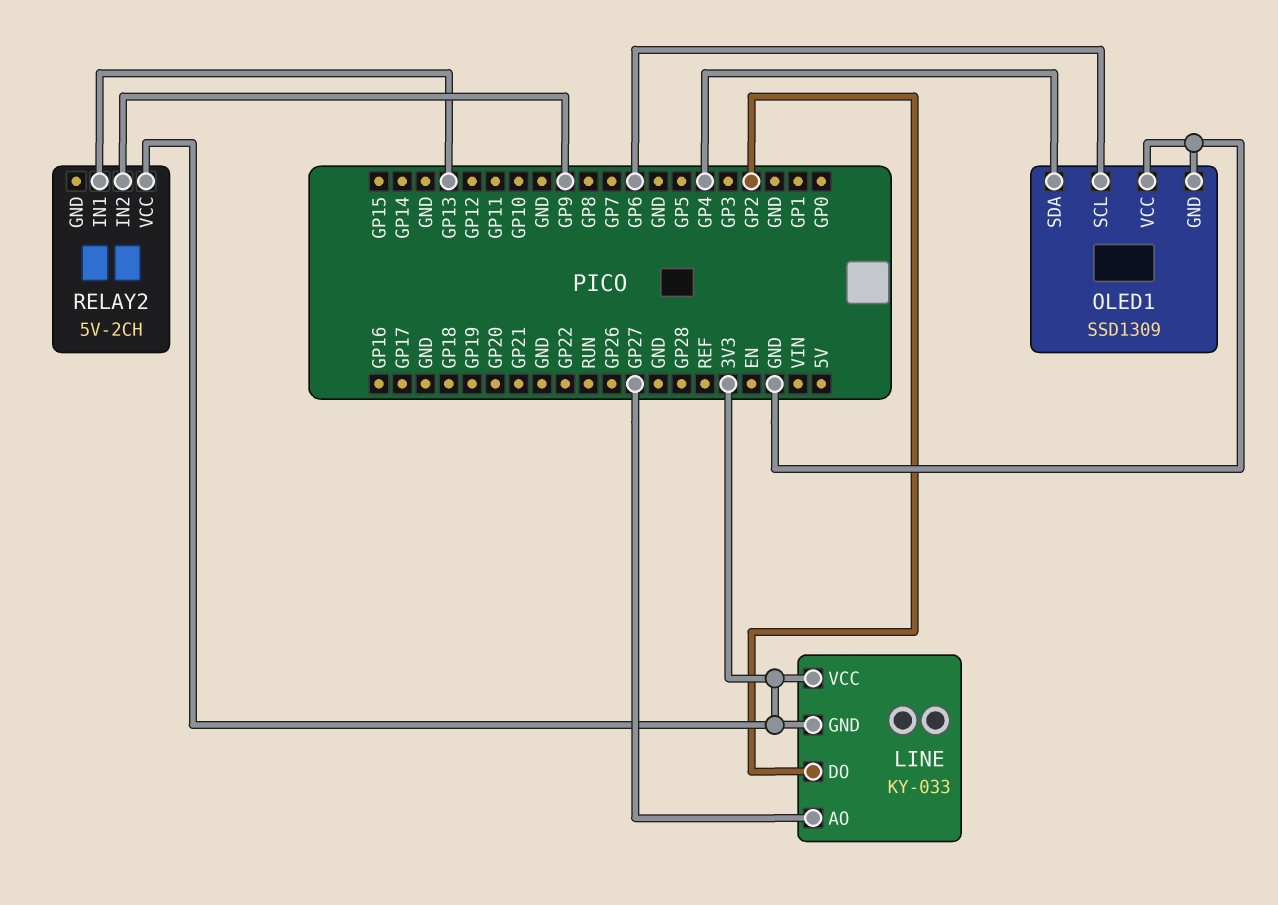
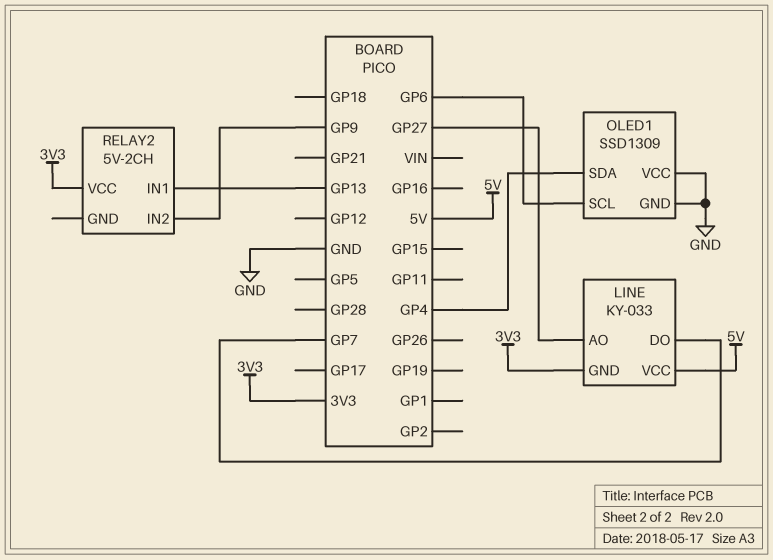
LINE pin DO: GP2 -> GP7
LINE pin VCC: 3V3 -> 5V

